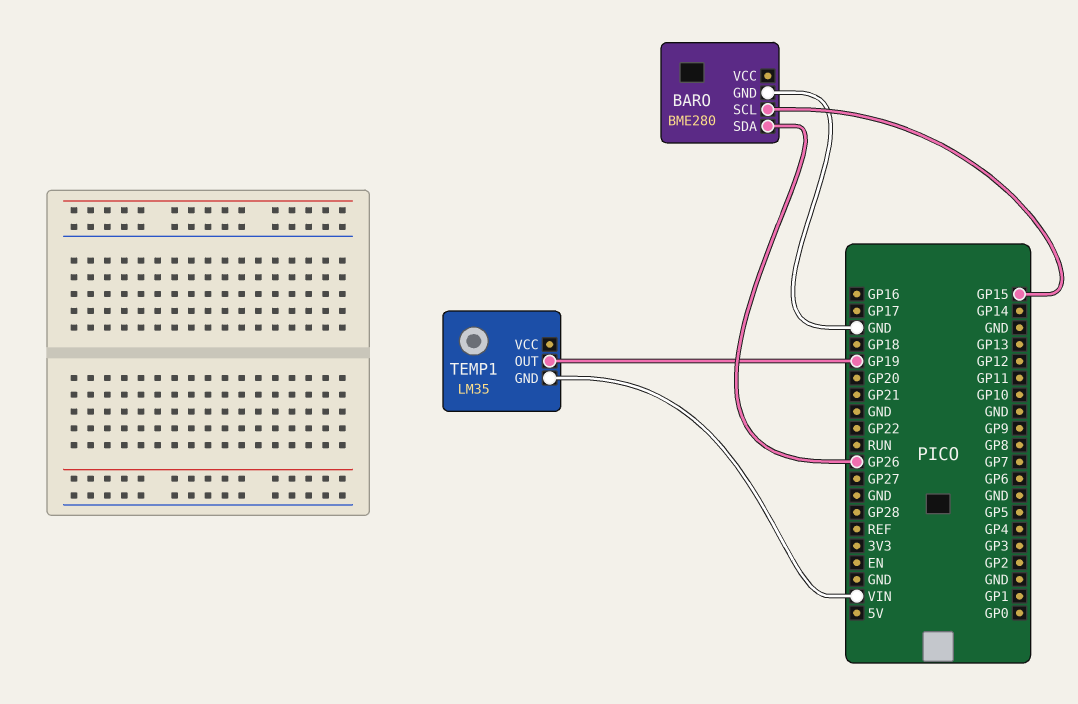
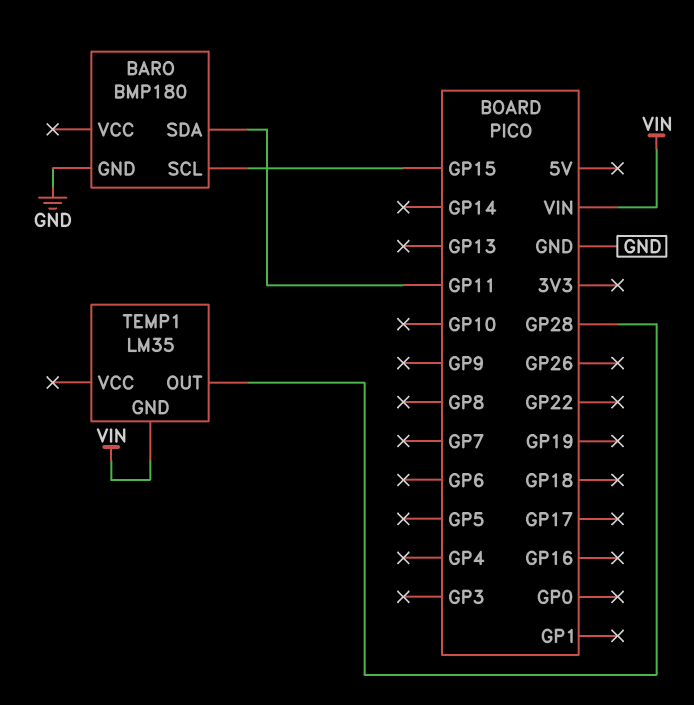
BARO: BME280 -> BMP180
BARO pin SDA: GP26 -> GP11
TEMP1 pin OUT: GP19 -> GP28

